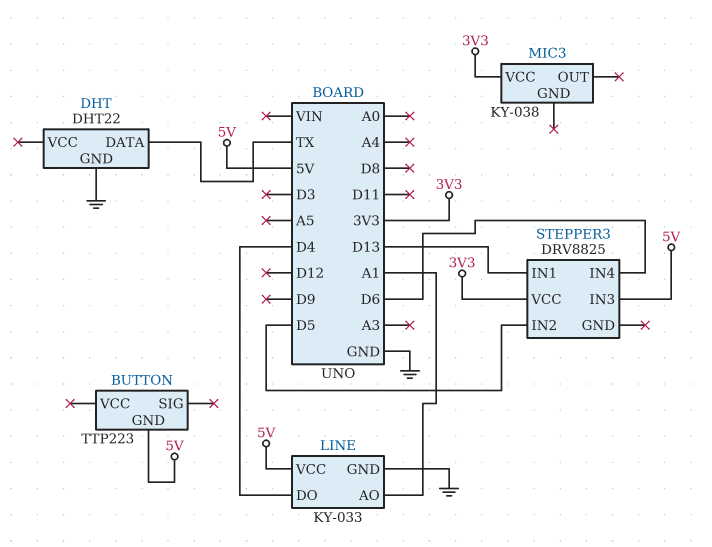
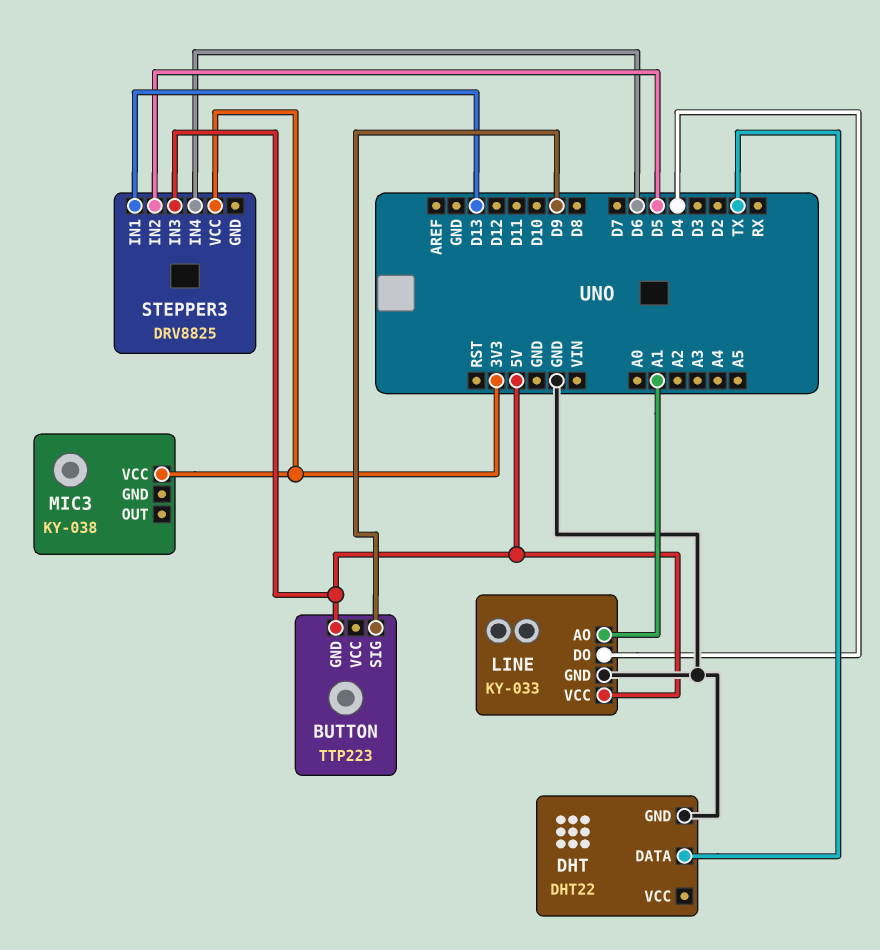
BUTTON pin SIG: none -> D9

